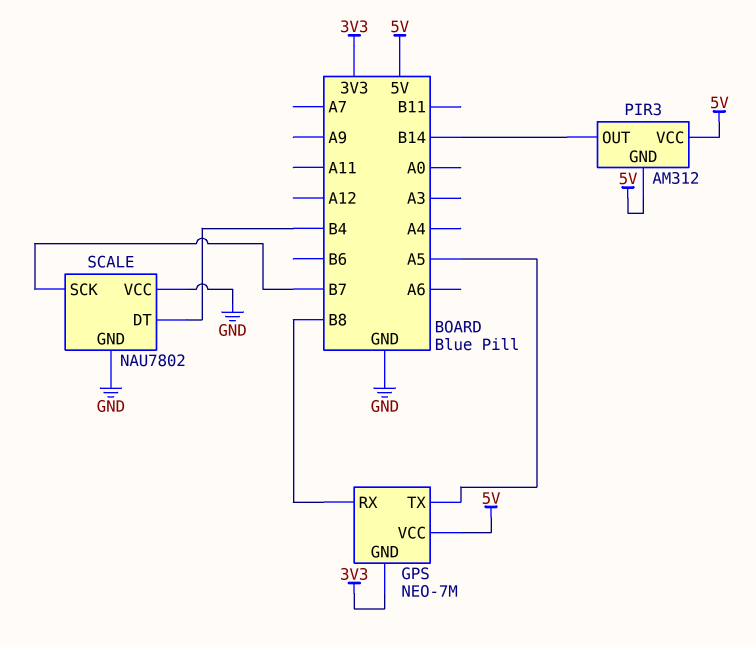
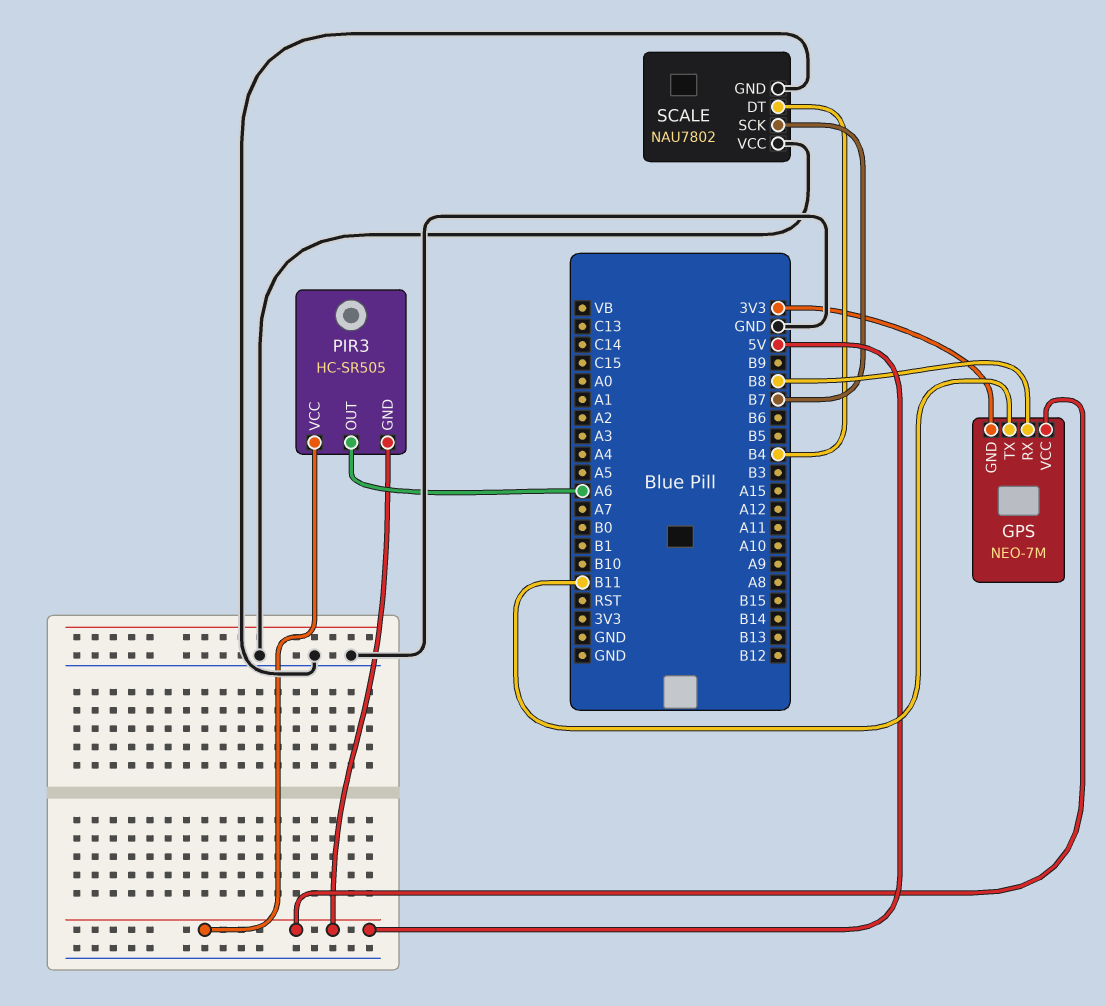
GPS pin TX: A5 -> B11
PIR3: AM312 -> HC-SR505
PIR3 pin OUT: B14 -> A6

